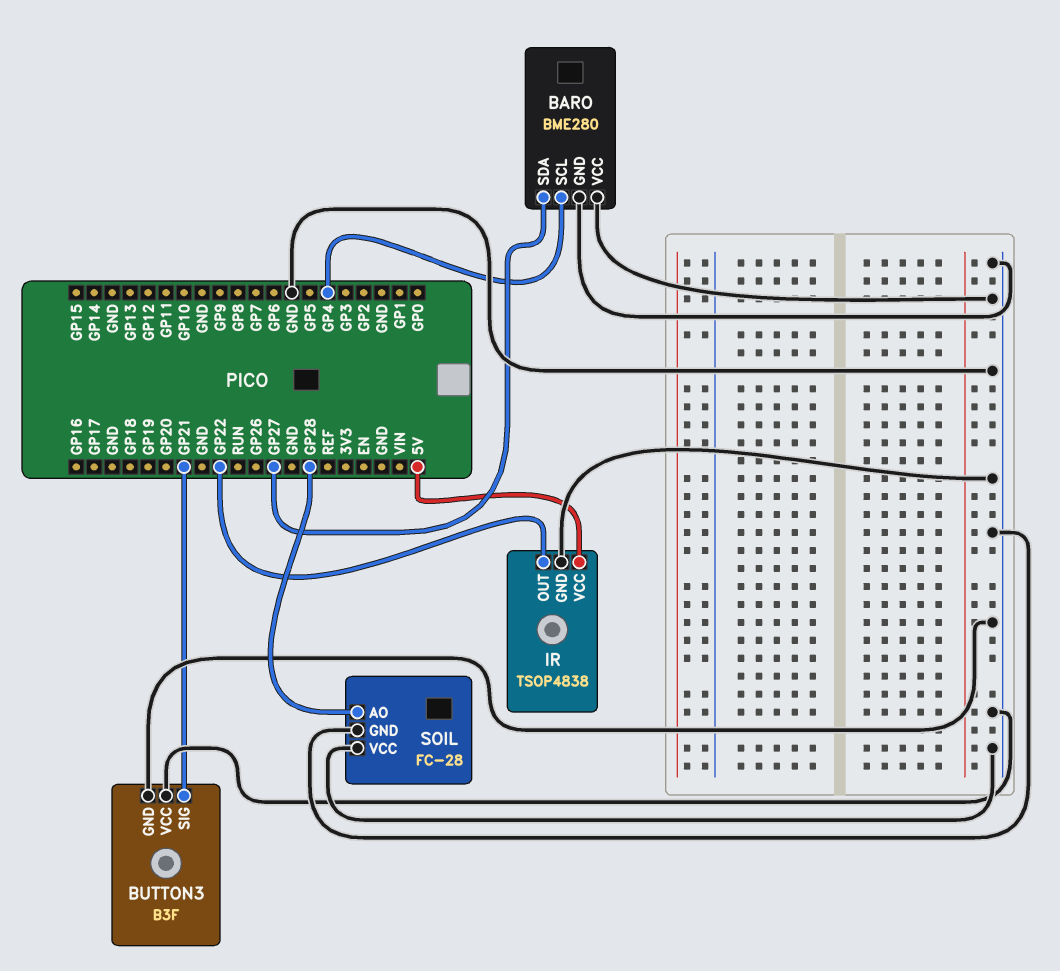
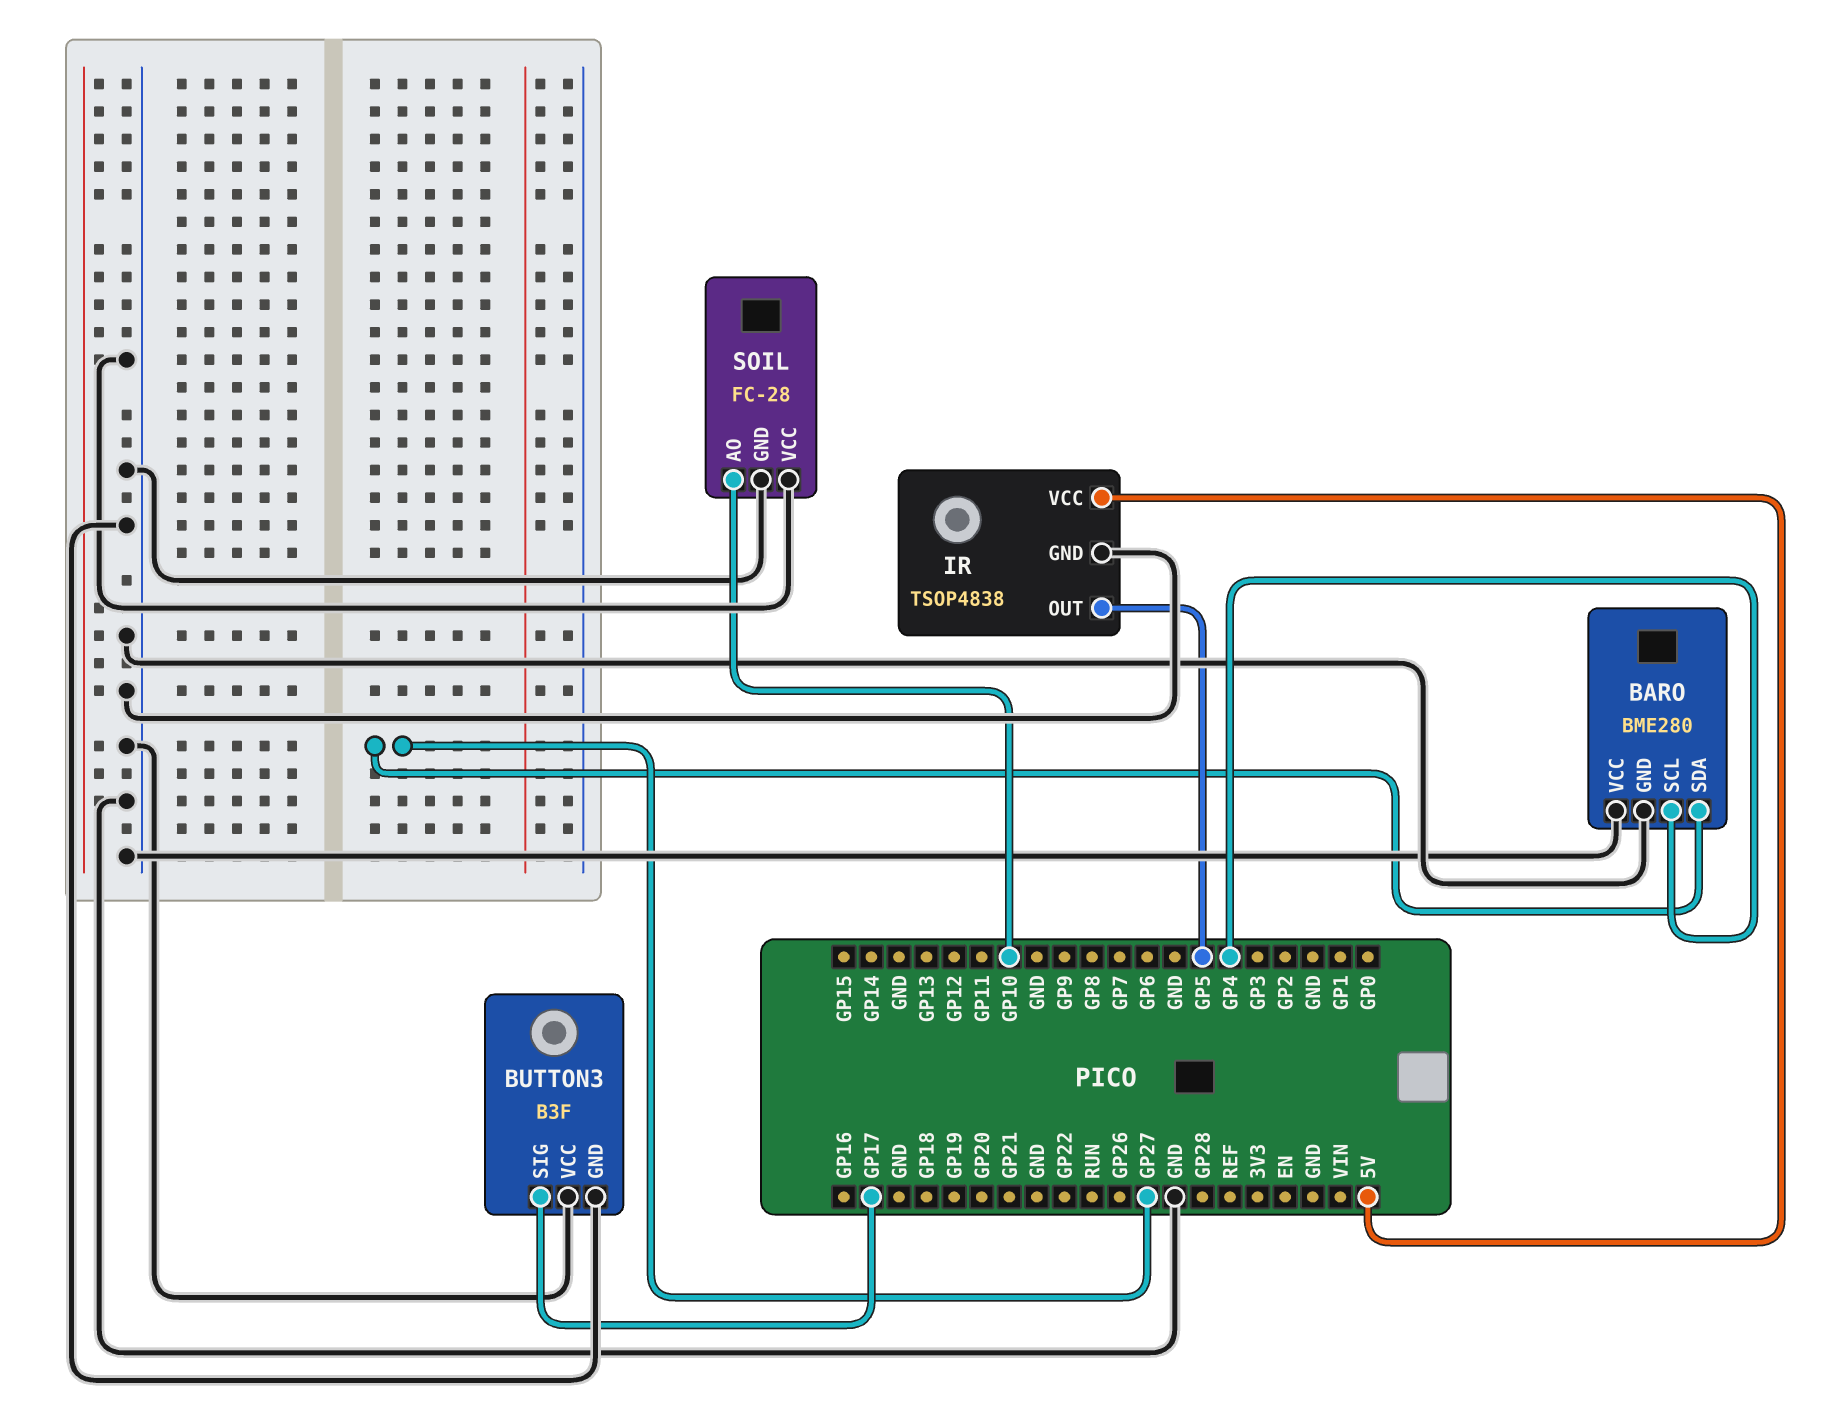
BUTTON3 pin SIG: GP21 -> GP17
IR pin OUT: GP22 -> GP5
SOIL pin AO: GP28 -> GP10

